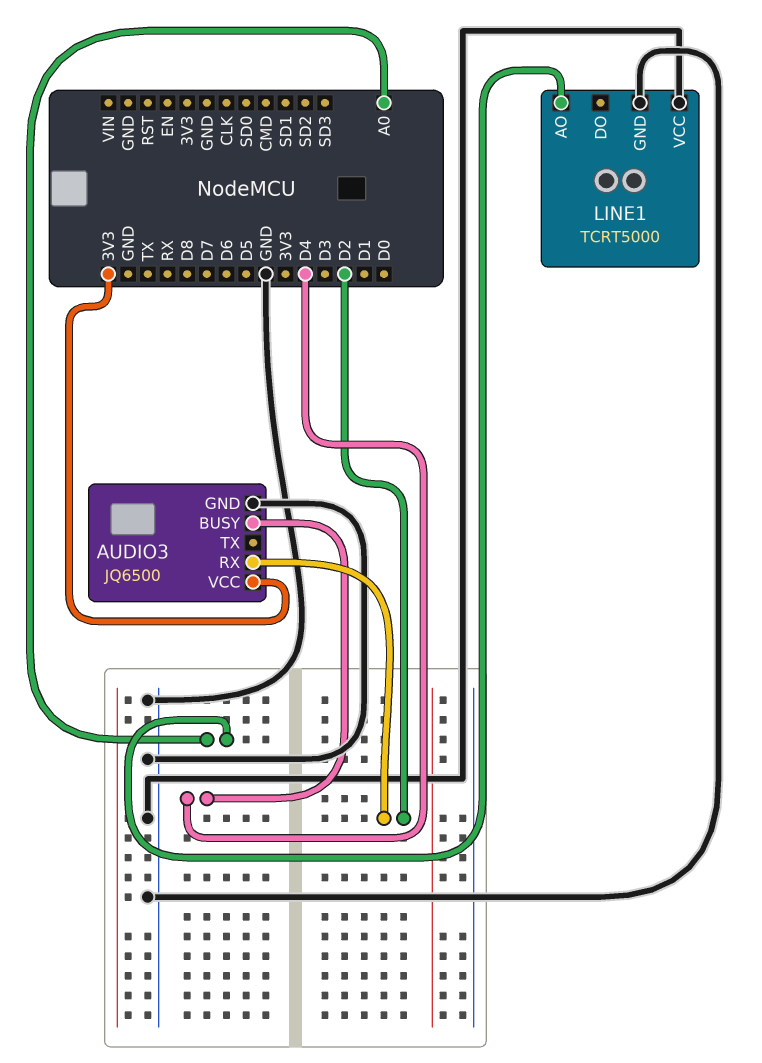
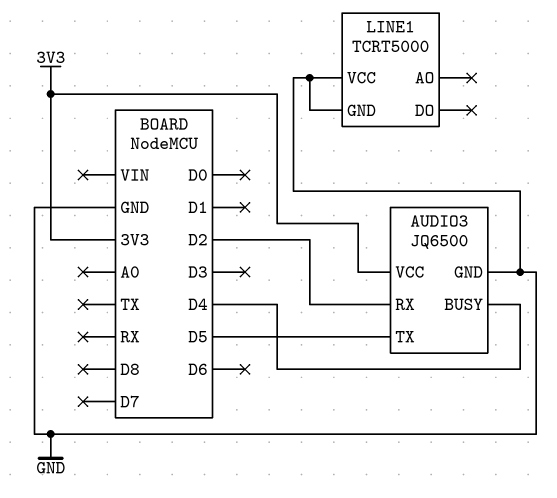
AUDIO3 pin TX: none -> D5
LINE1 pin AO: A0 -> none

